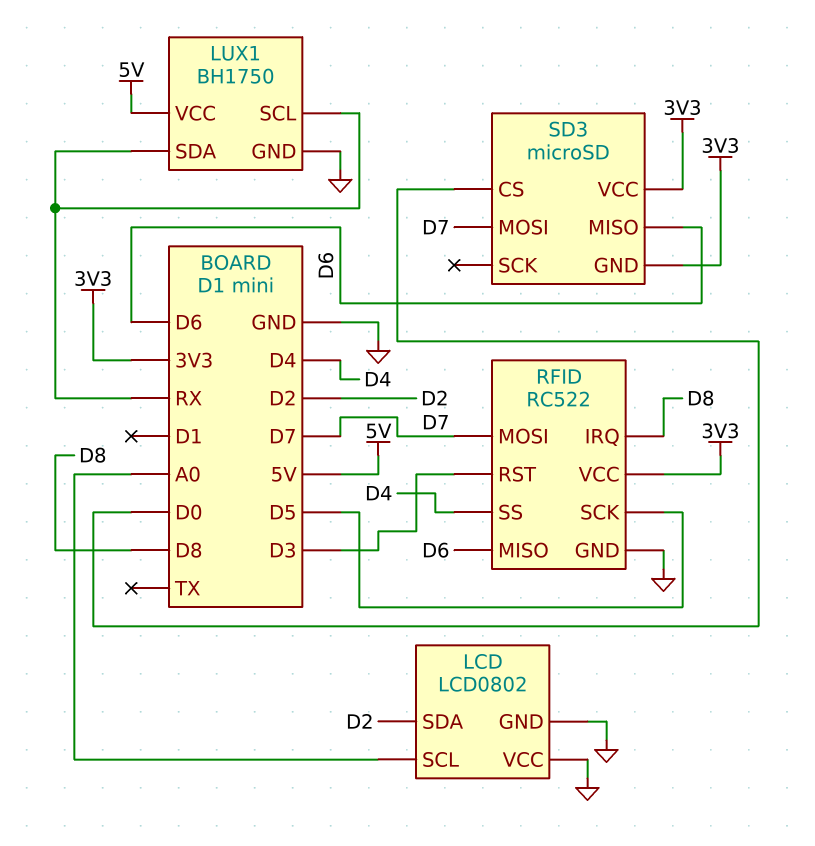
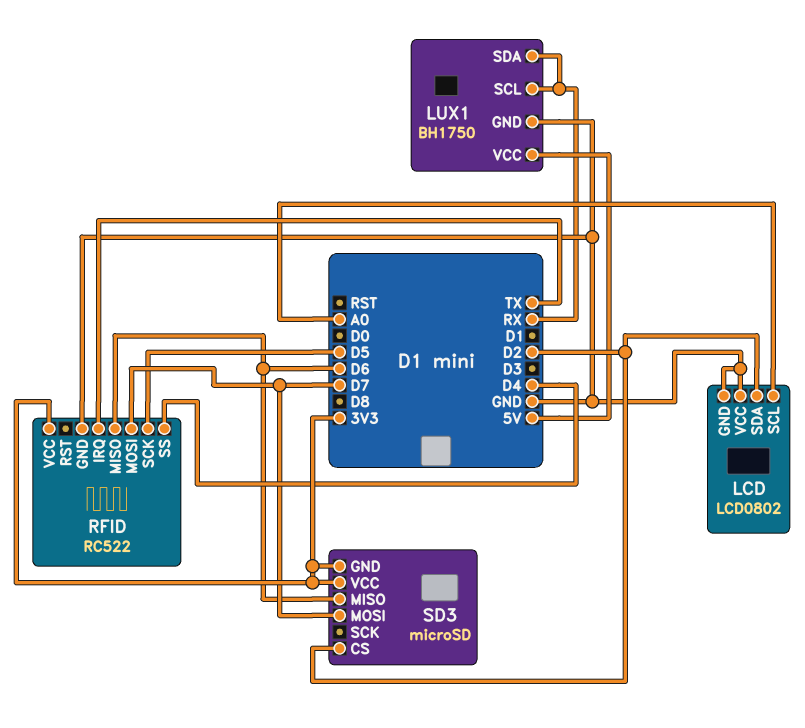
RFID pin IRQ: D8 -> TX
RFID pin RST: D3 -> none
SD3 pin CS: D0 -> D2

